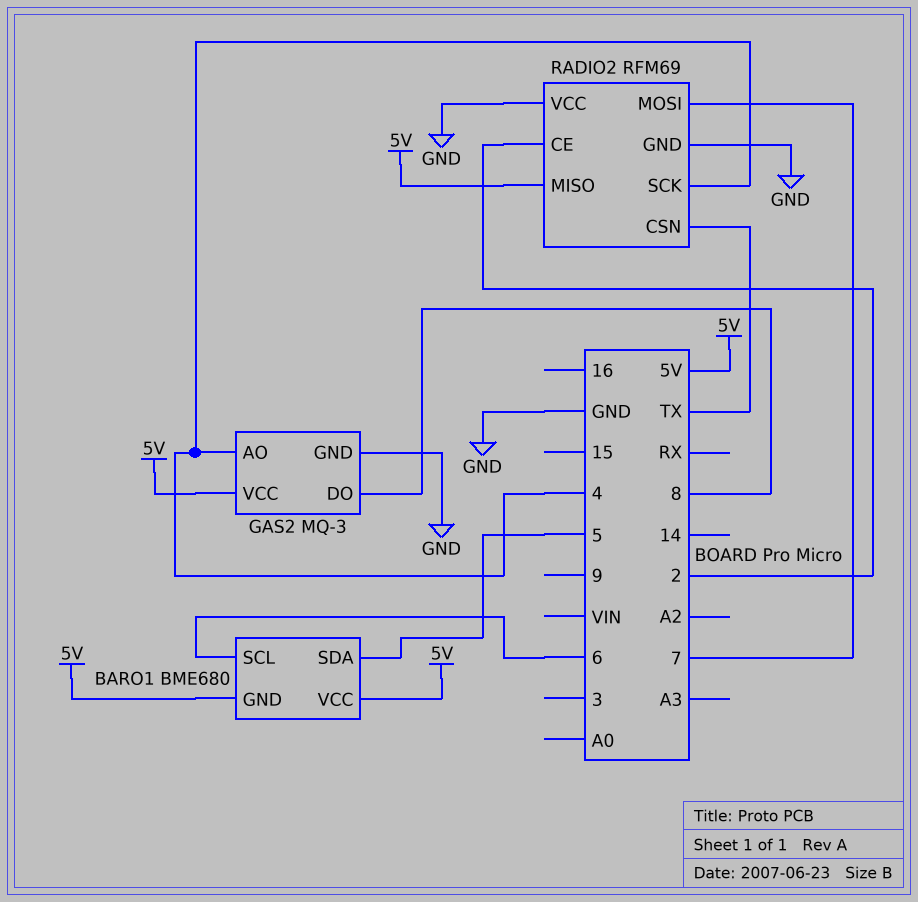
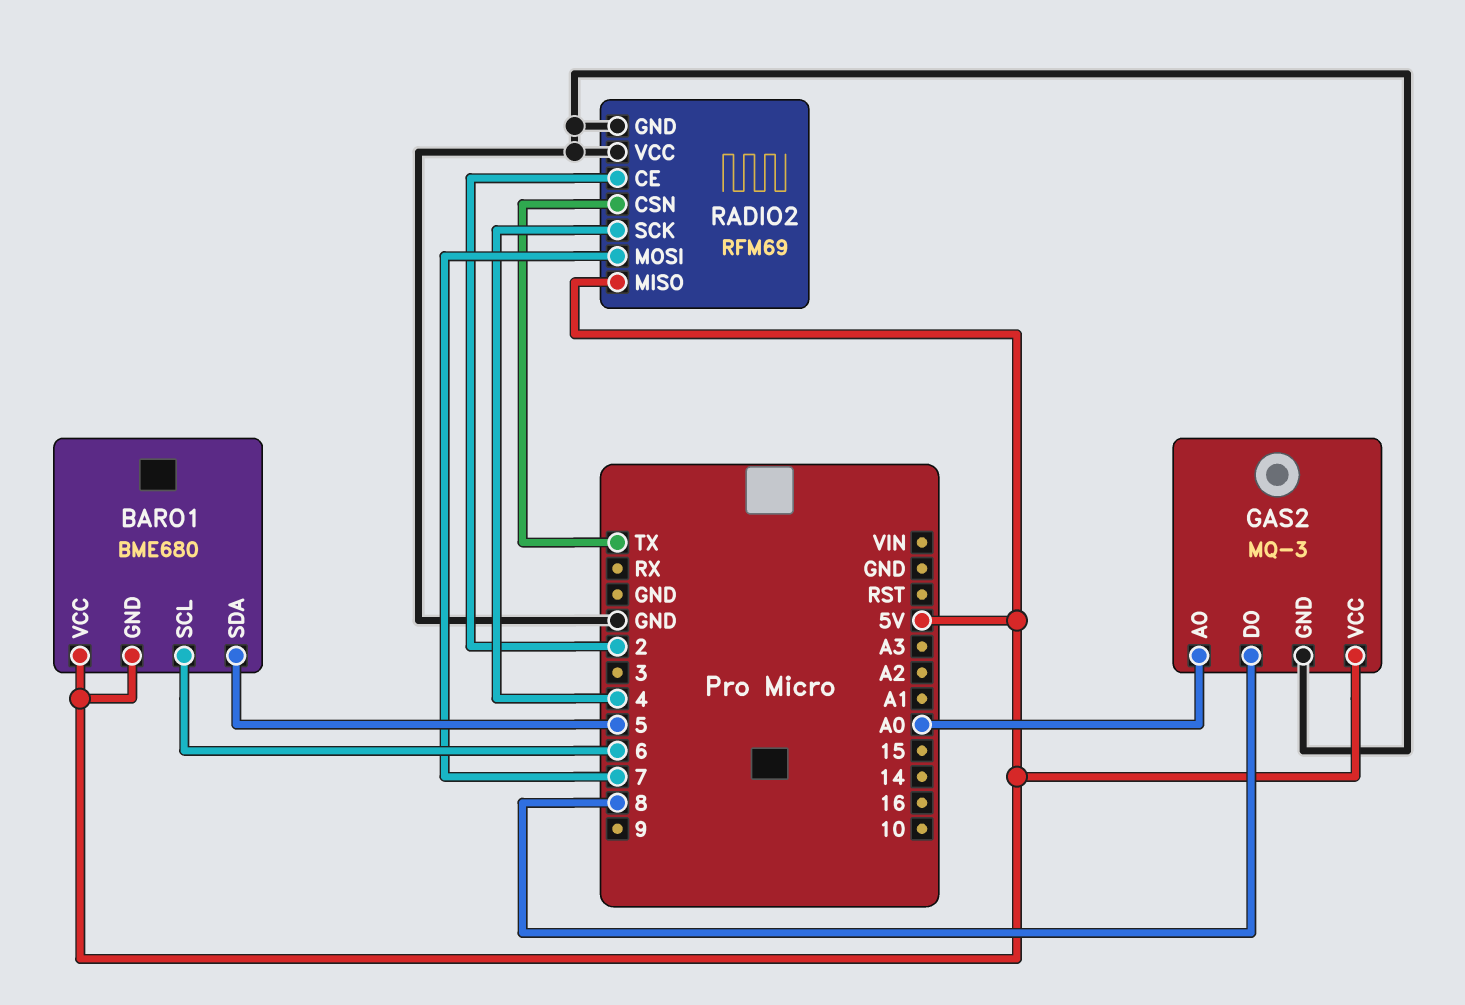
GAS2 pin AO: 4 -> A0

